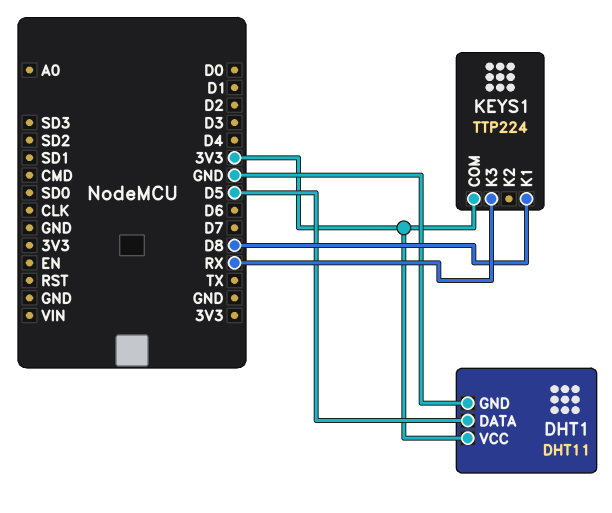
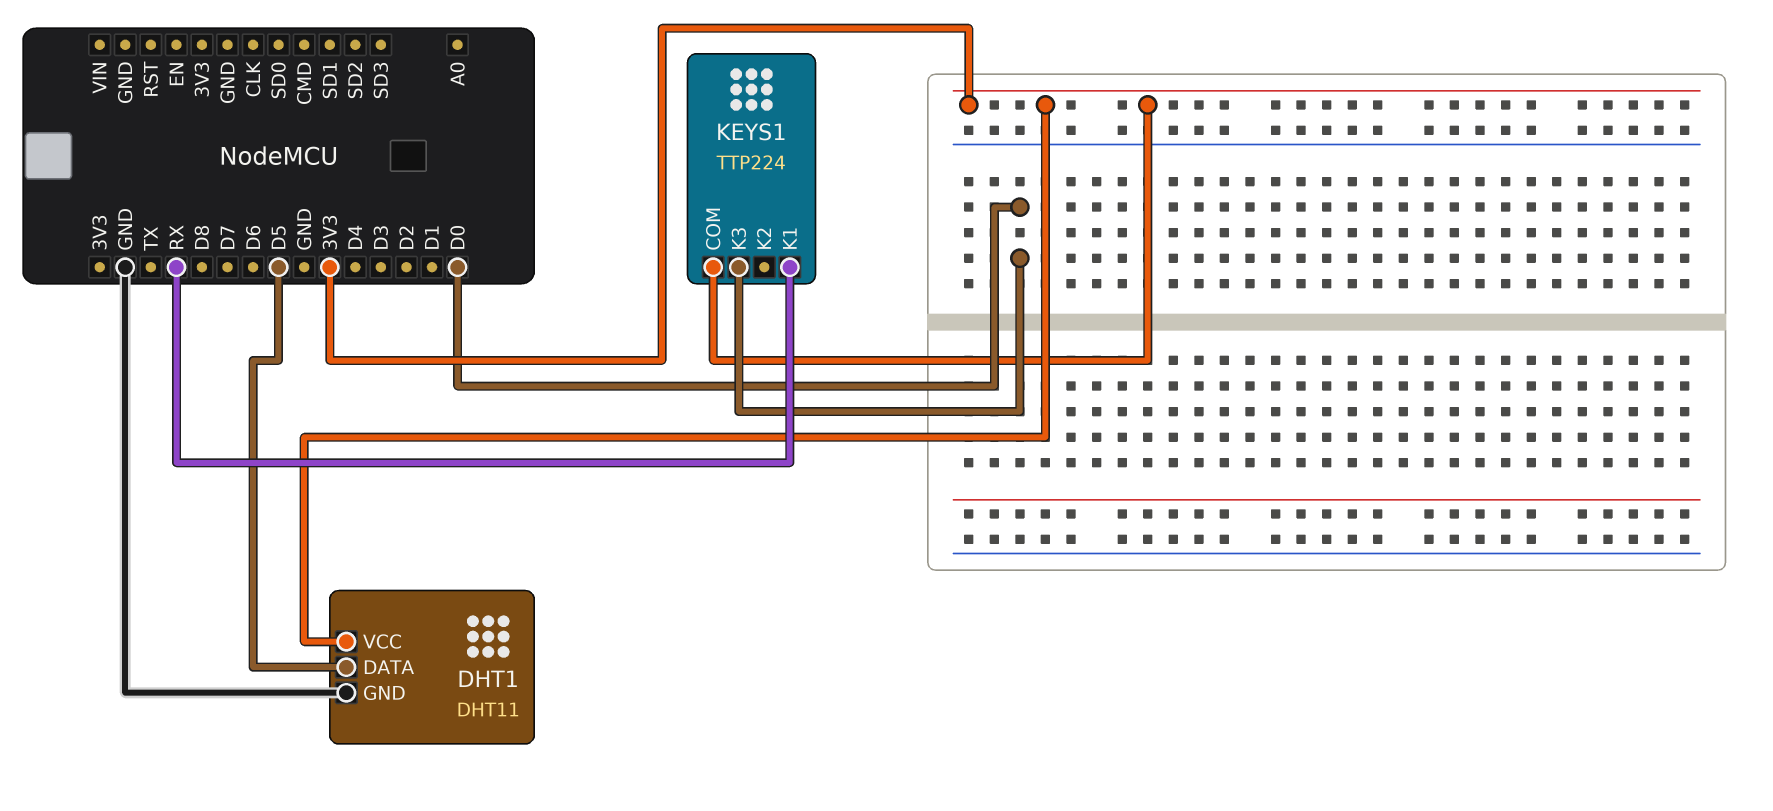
KEYS1 pin K1: D8 -> RX
KEYS1 pin K3: RX -> D0

